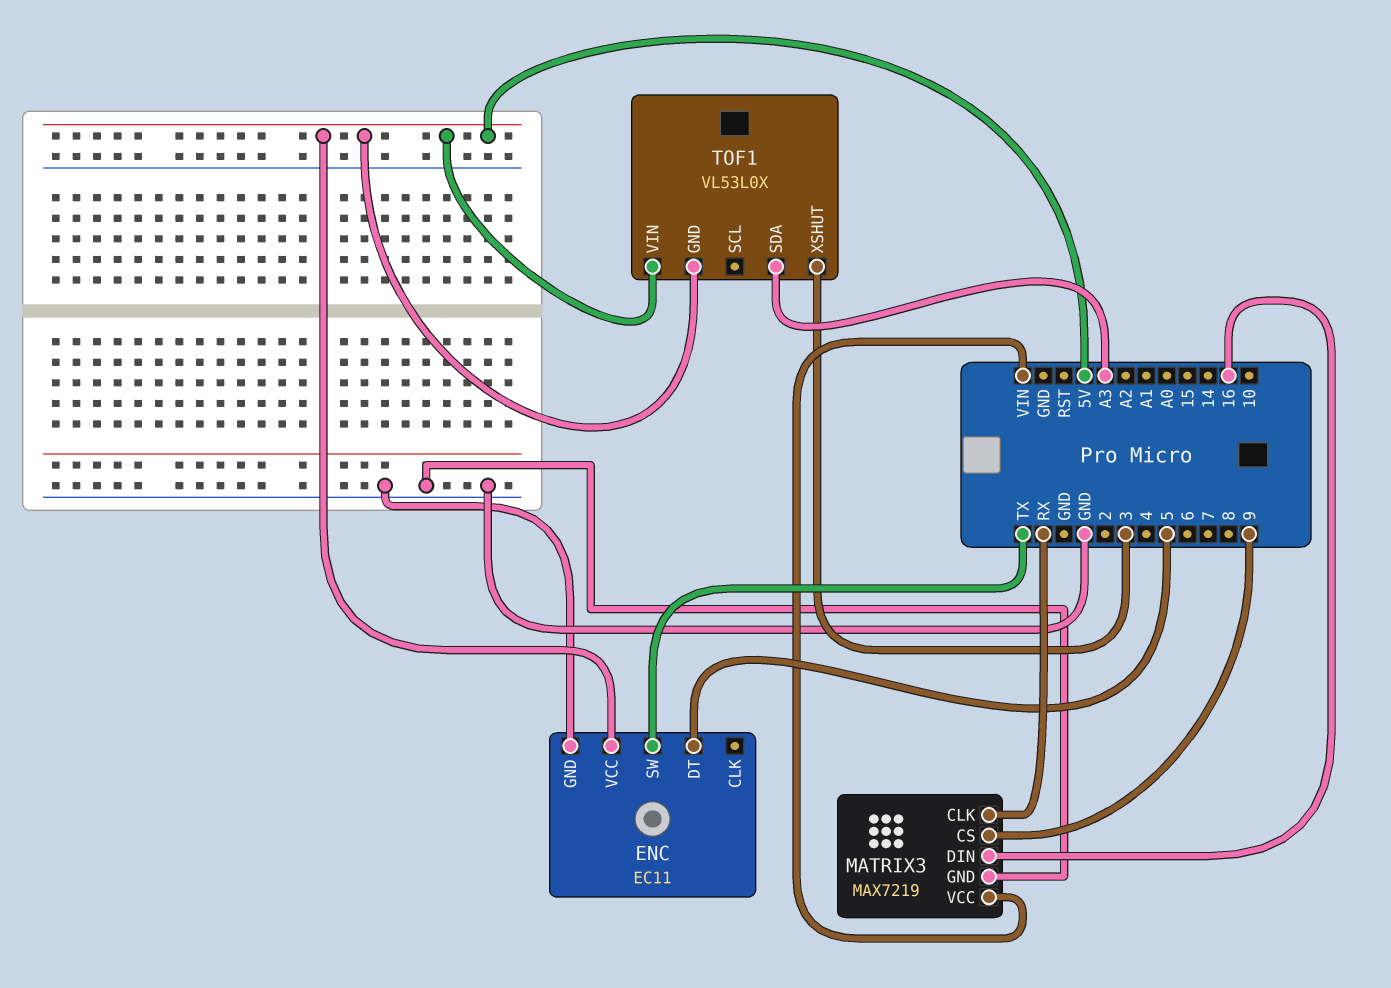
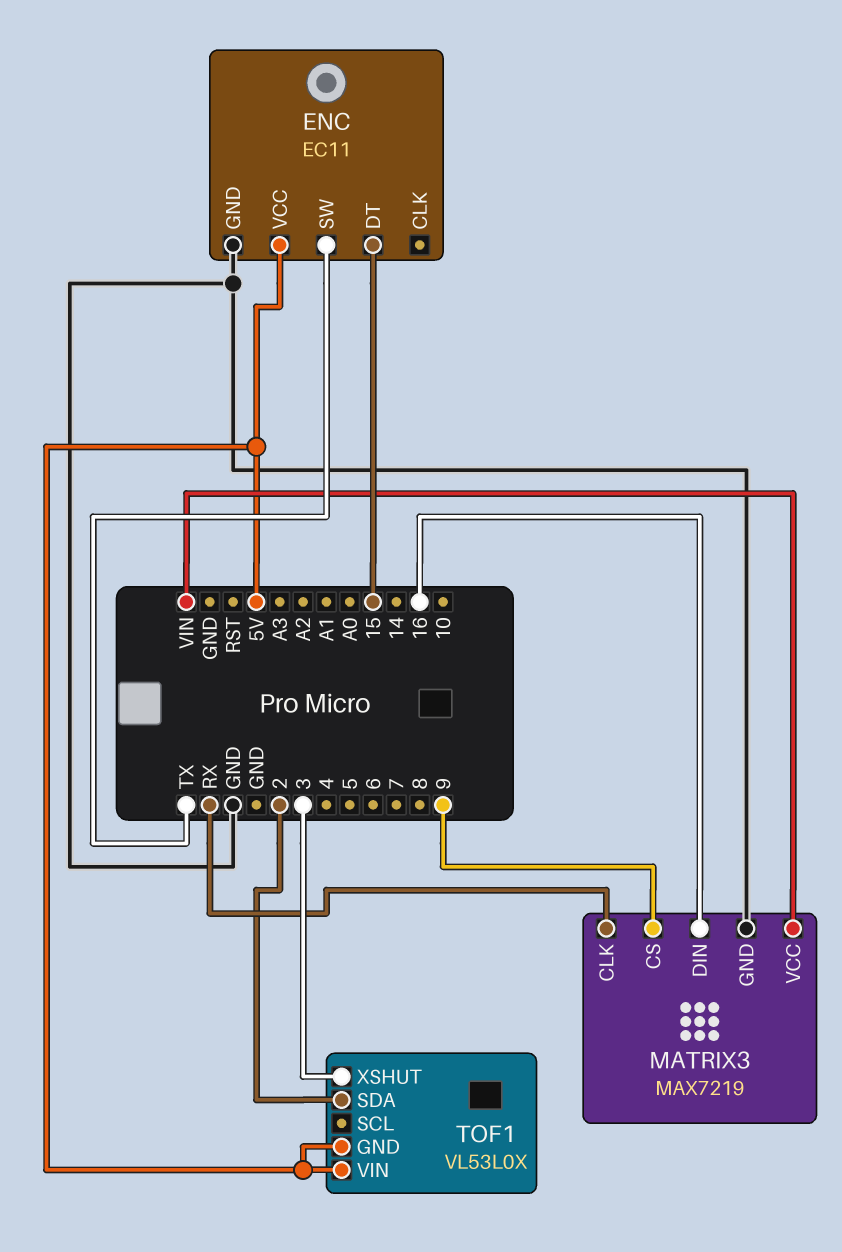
ENC pin DT: 5 -> 15
TOF1 pin SDA: A3 -> 2

